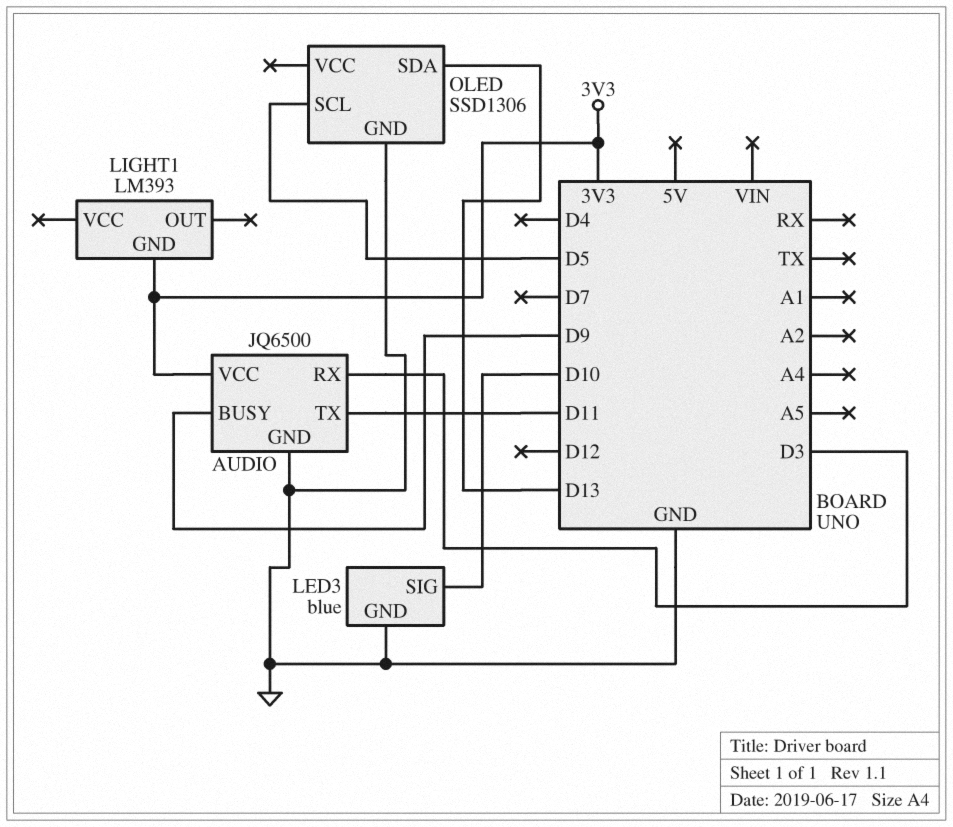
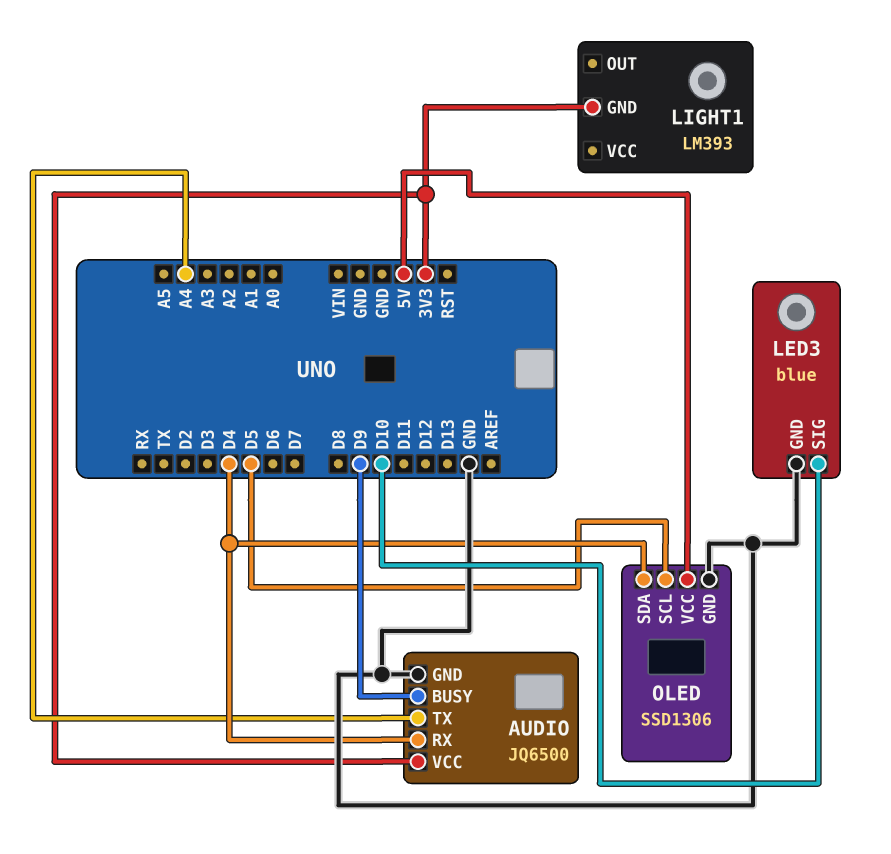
AUDIO pin RX: D3 -> D4
AUDIO pin TX: D11 -> A4
OLED pin SDA: D13 -> D4
OLED pin VCC: none -> 5V

